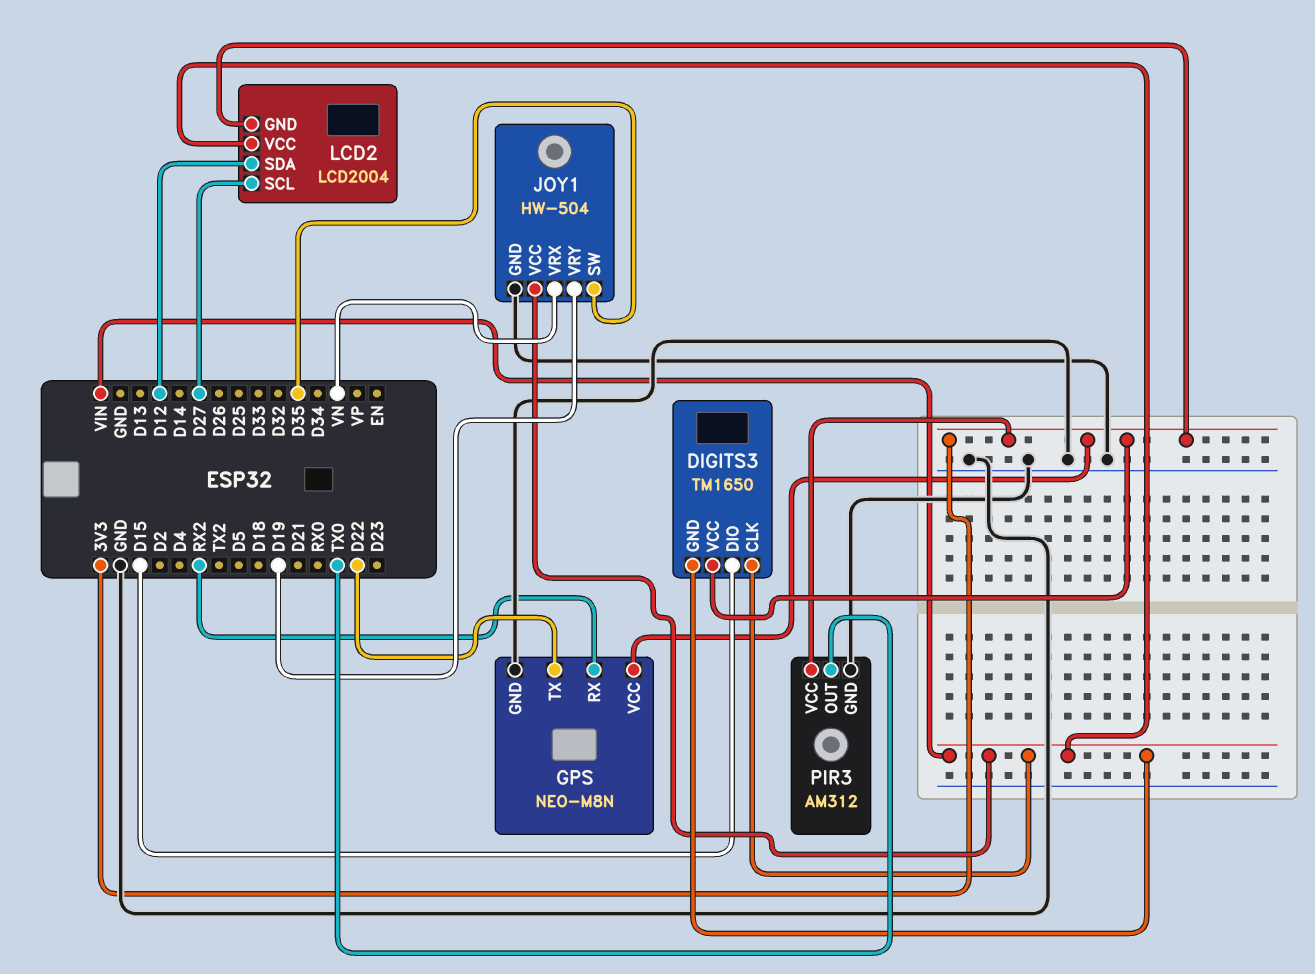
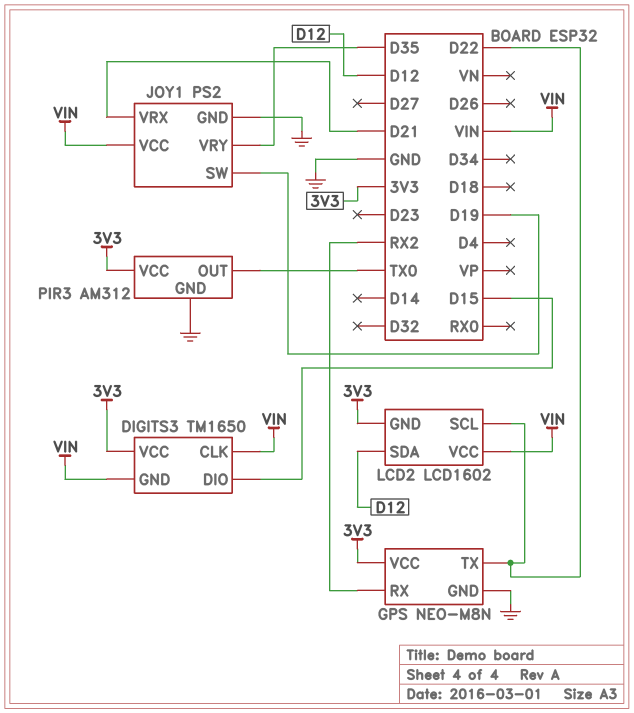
JOY1: HW-504 -> PS2
JOY1 pin SW: D35 -> D19
JOY1 pin VRX: VN -> D21
JOY1 pin VRY: D19 -> D35
LCD2: LCD2004 -> LCD1602
LCD2 pin SCL: D27 -> D22

